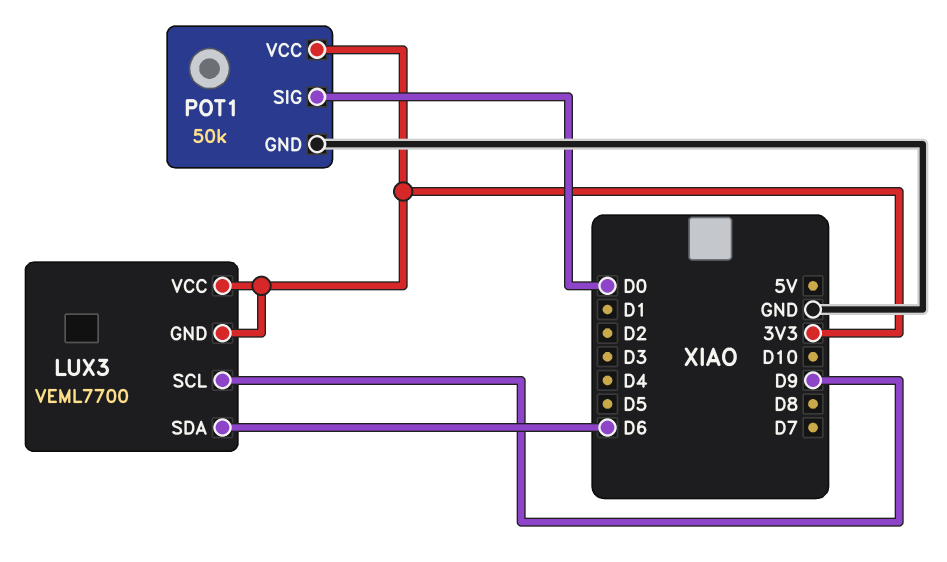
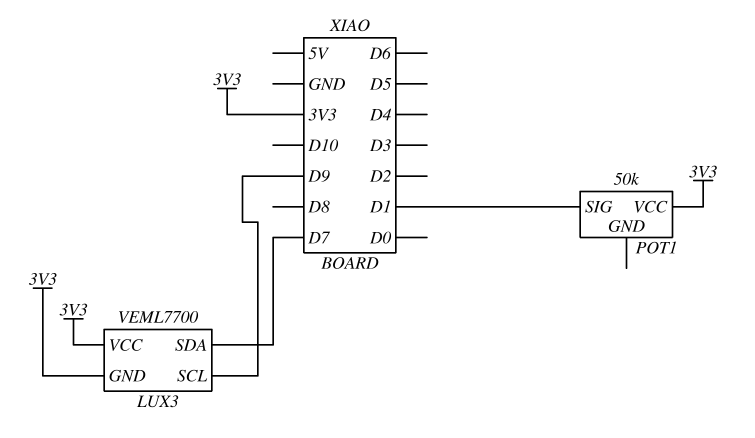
LUX3 pin SDA: D6 -> D7
POT1 pin GND: GND -> none
POT1 pin SIG: D0 -> D1

